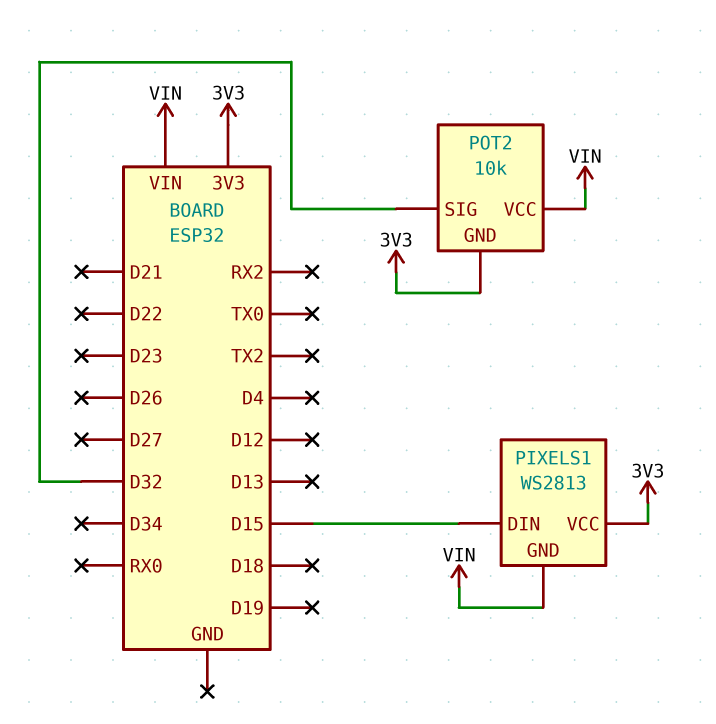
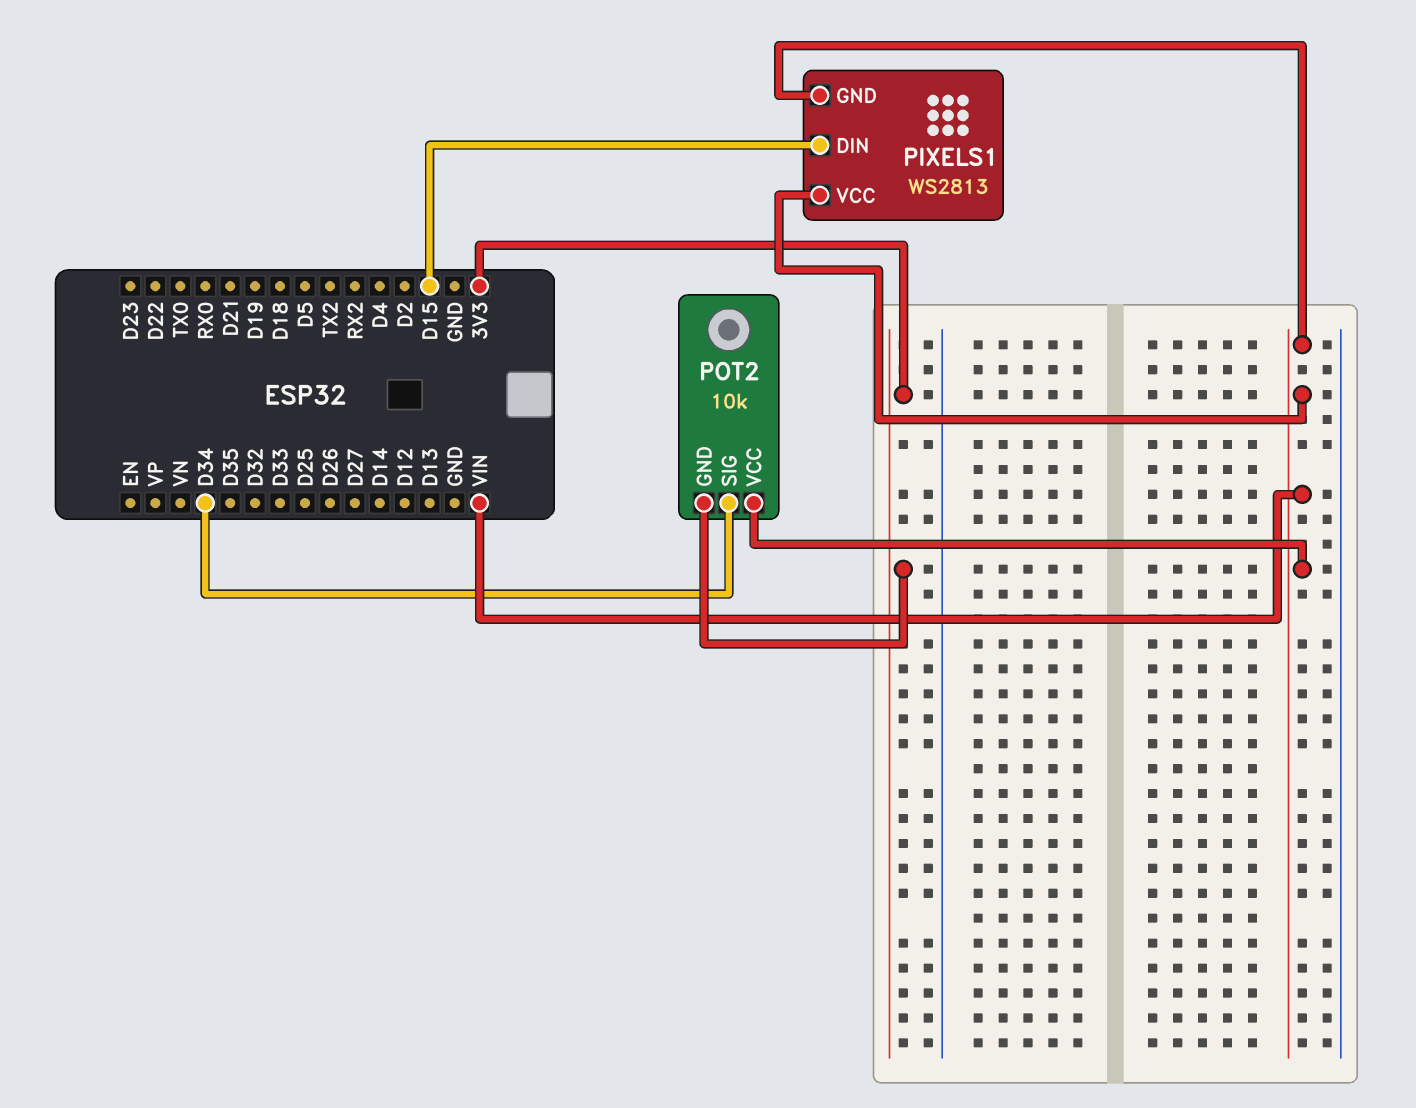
PIXELS1 pin VCC: 3V3 -> VIN
POT2 pin SIG: D32 -> D34

